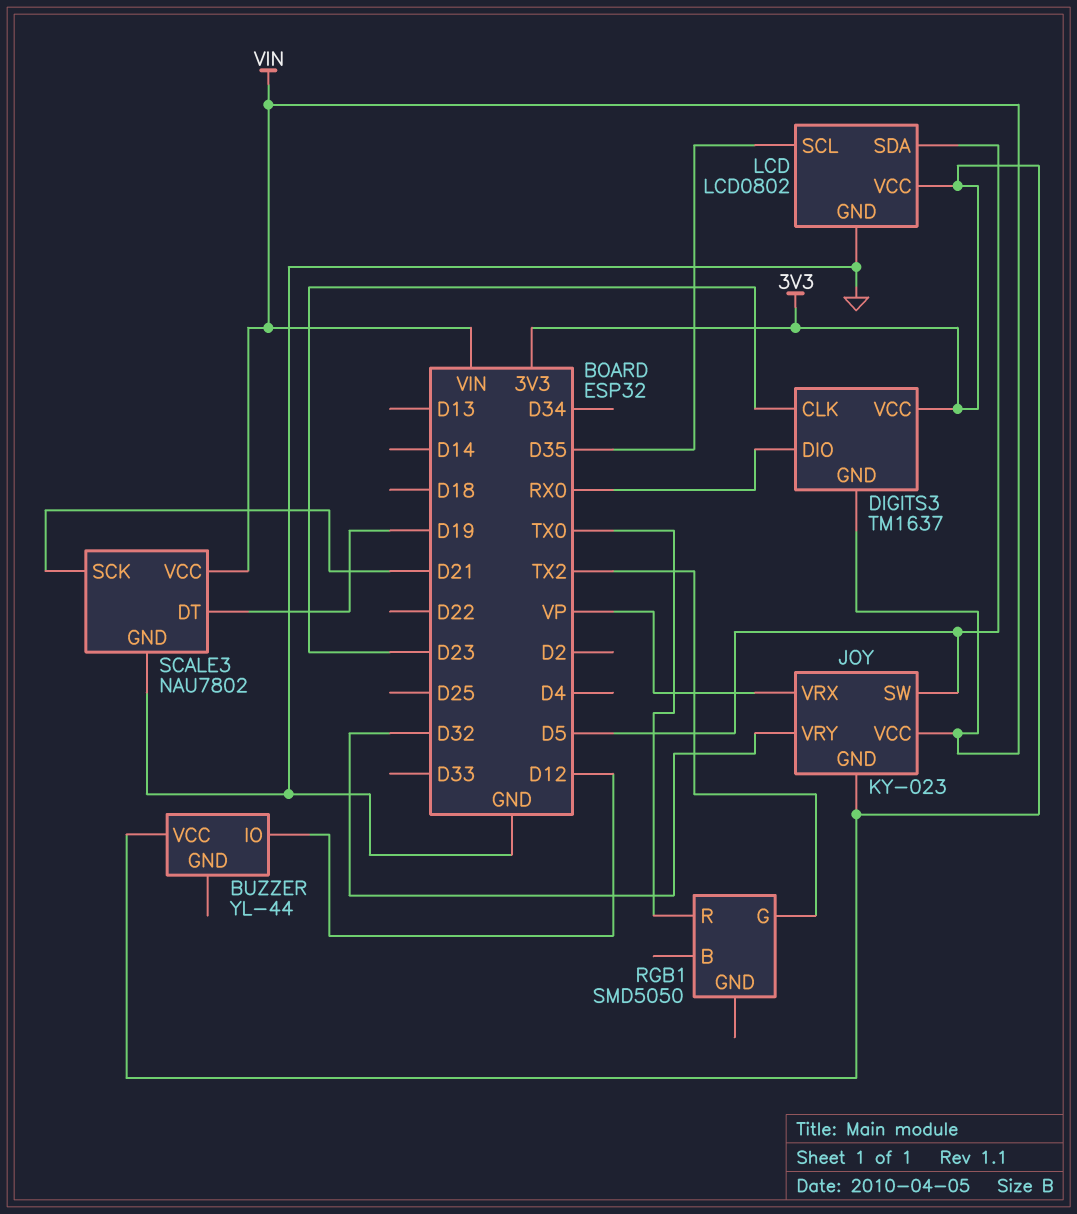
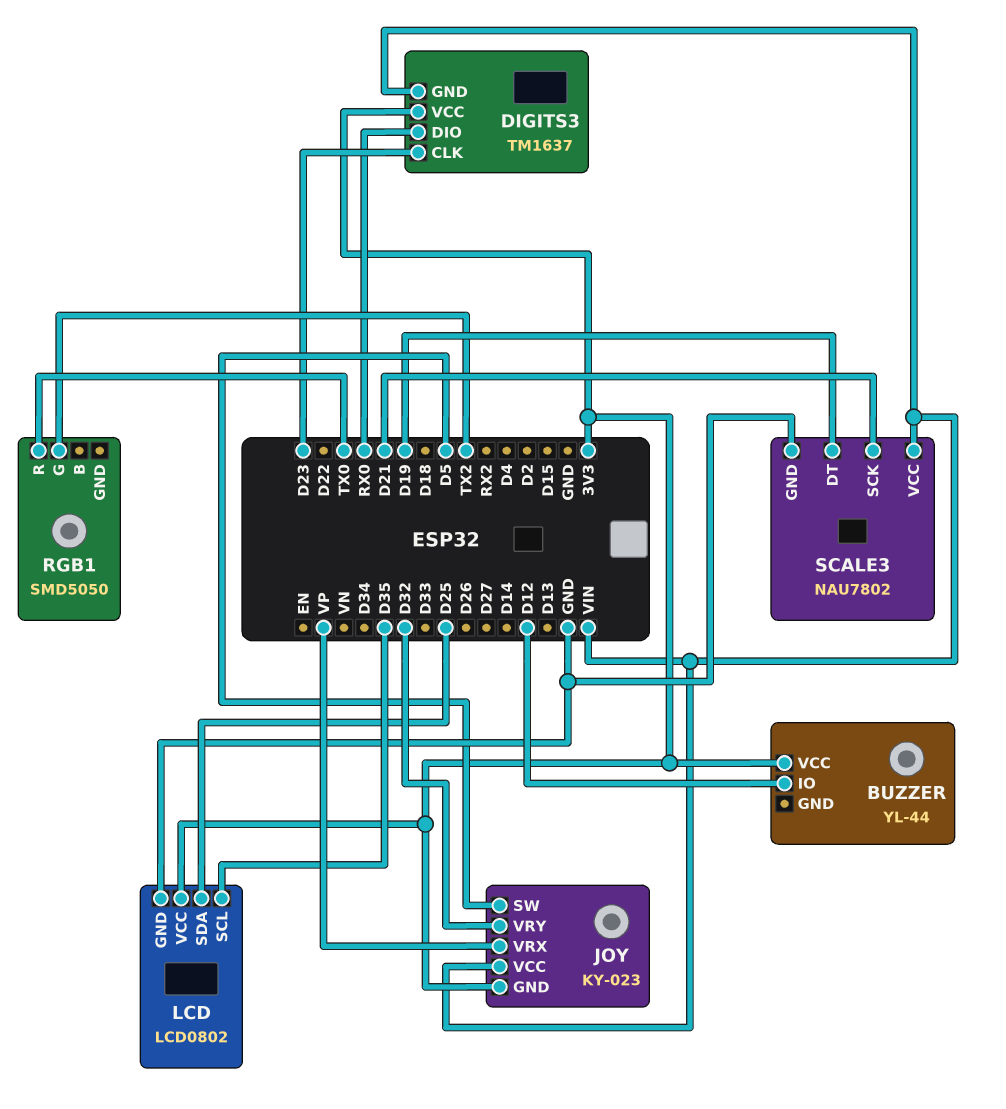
LCD pin SDA: D5 -> D25

